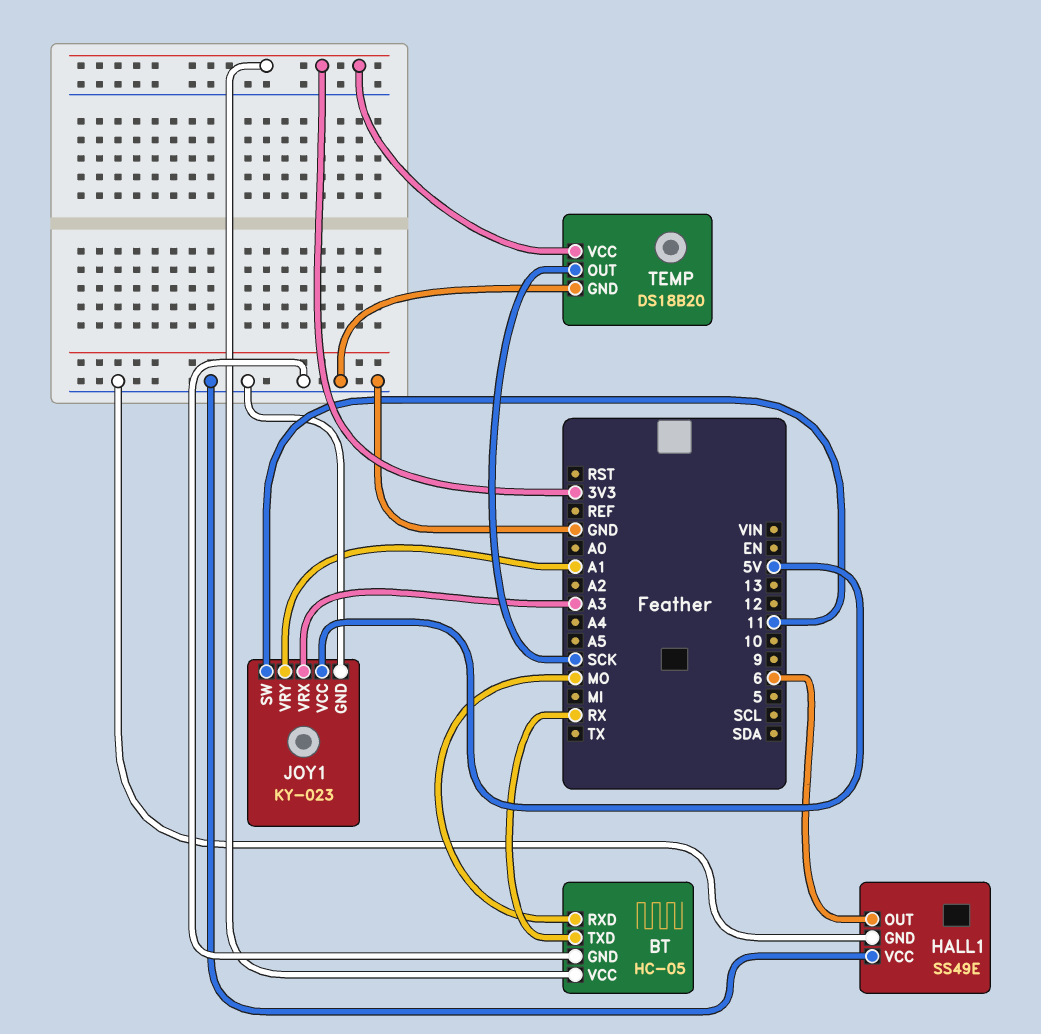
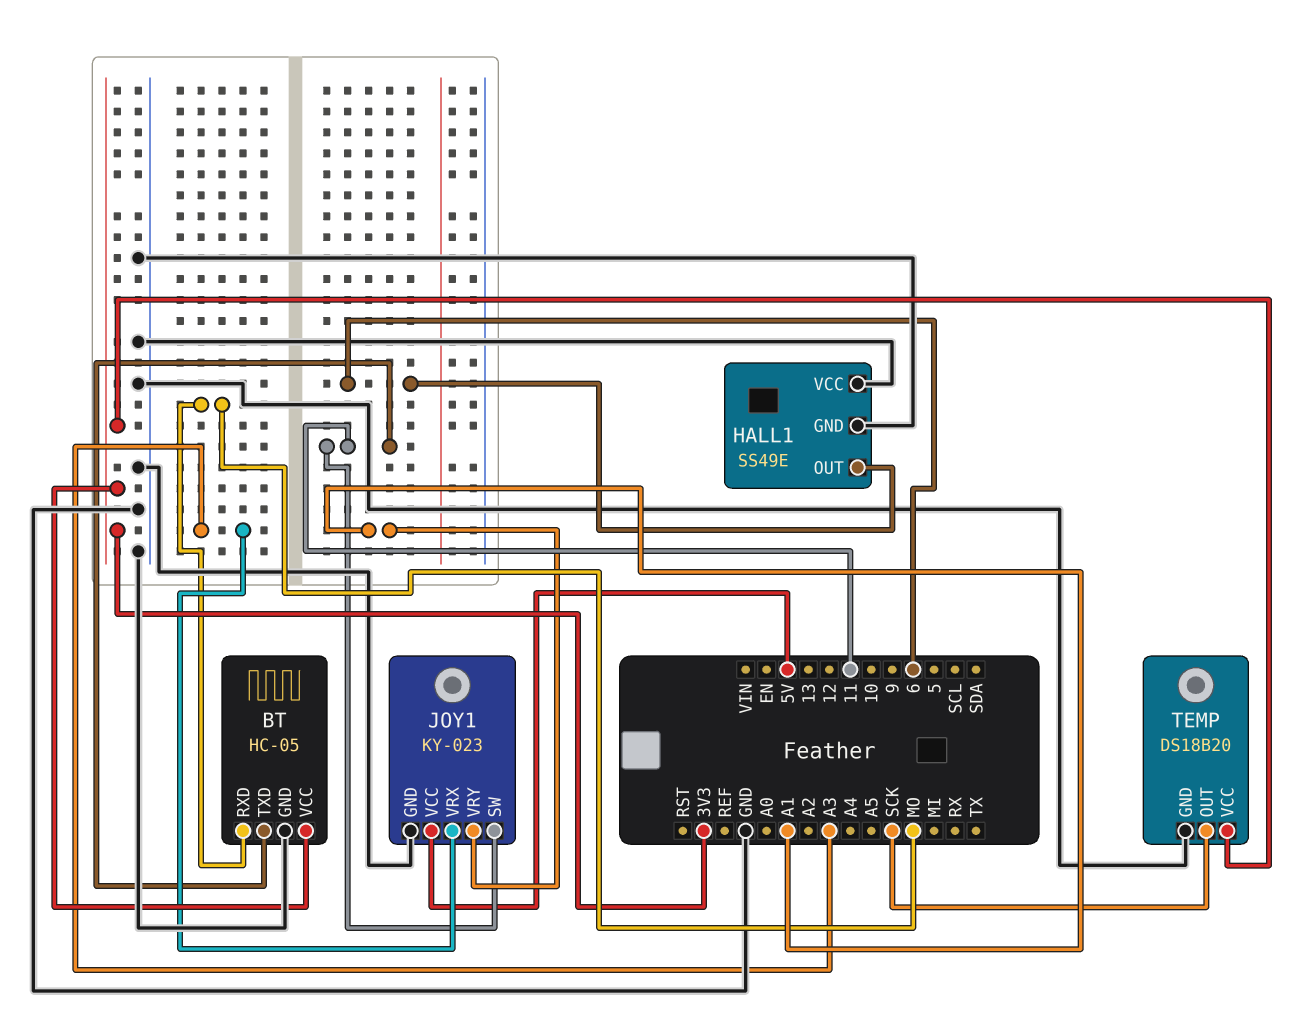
BT pin TXD: RX -> 11

